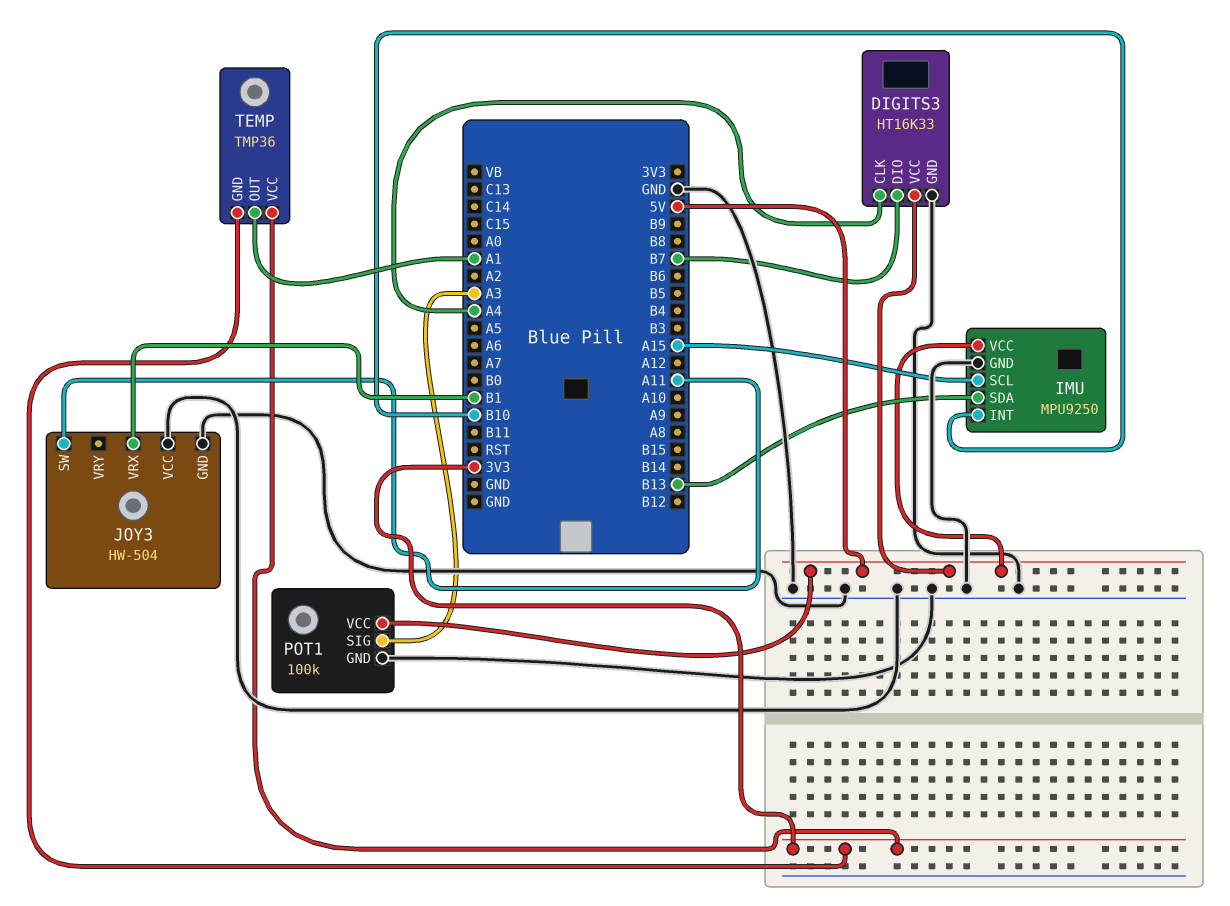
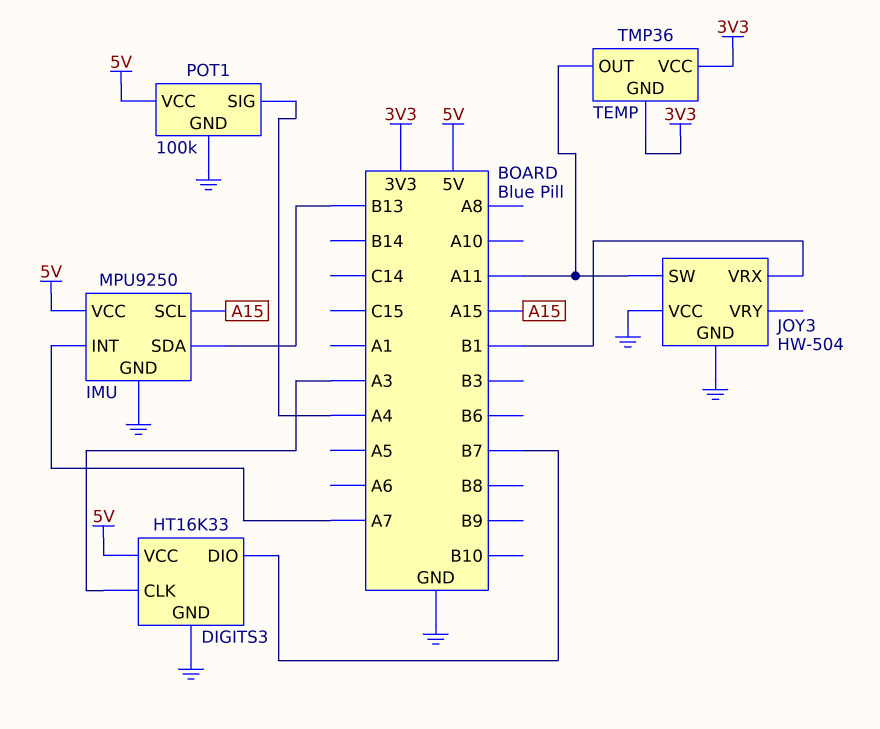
DIGITS3 pin CLK: A4 -> A3
IMU pin INT: B10 -> A7
POT1 pin SIG: A3 -> A4
TEMP pin OUT: A1 -> A11

